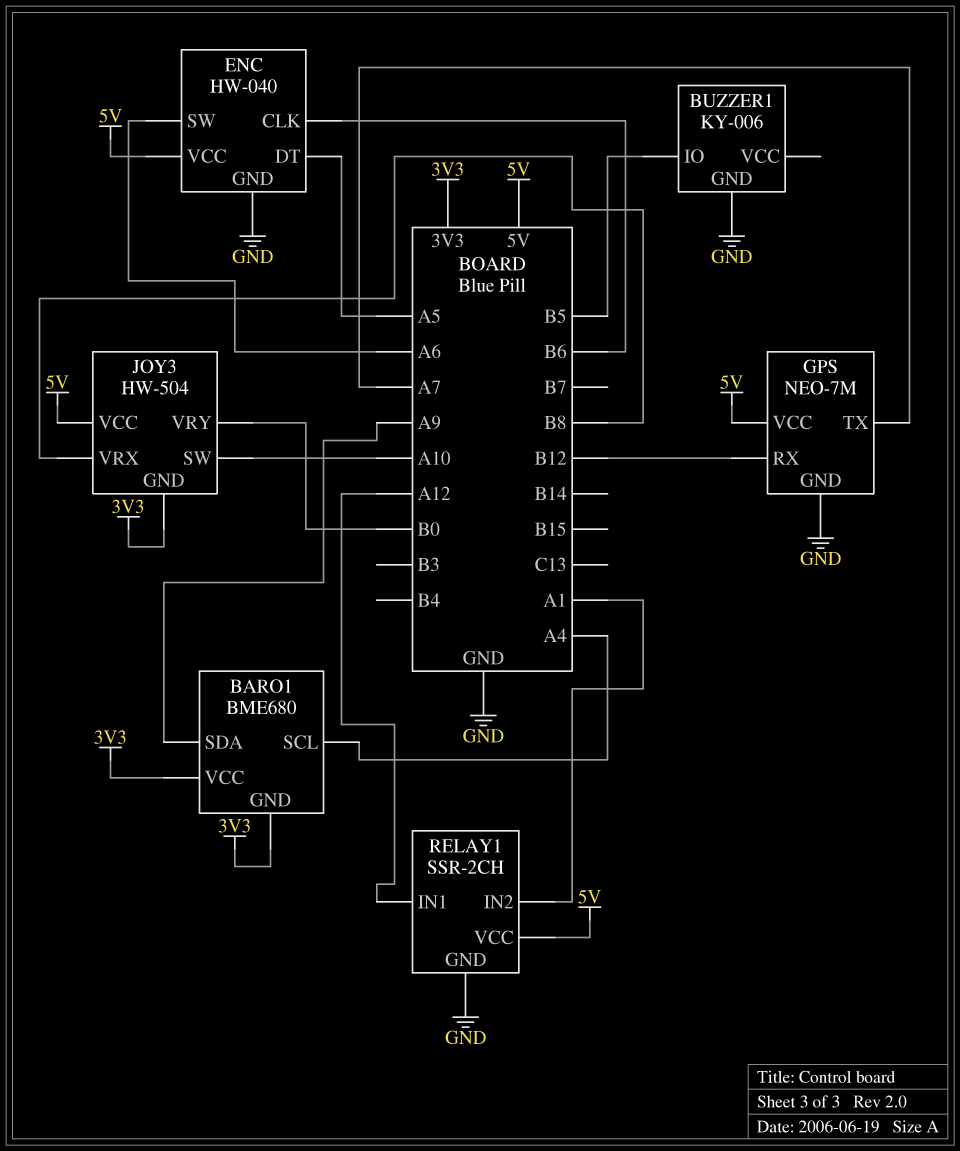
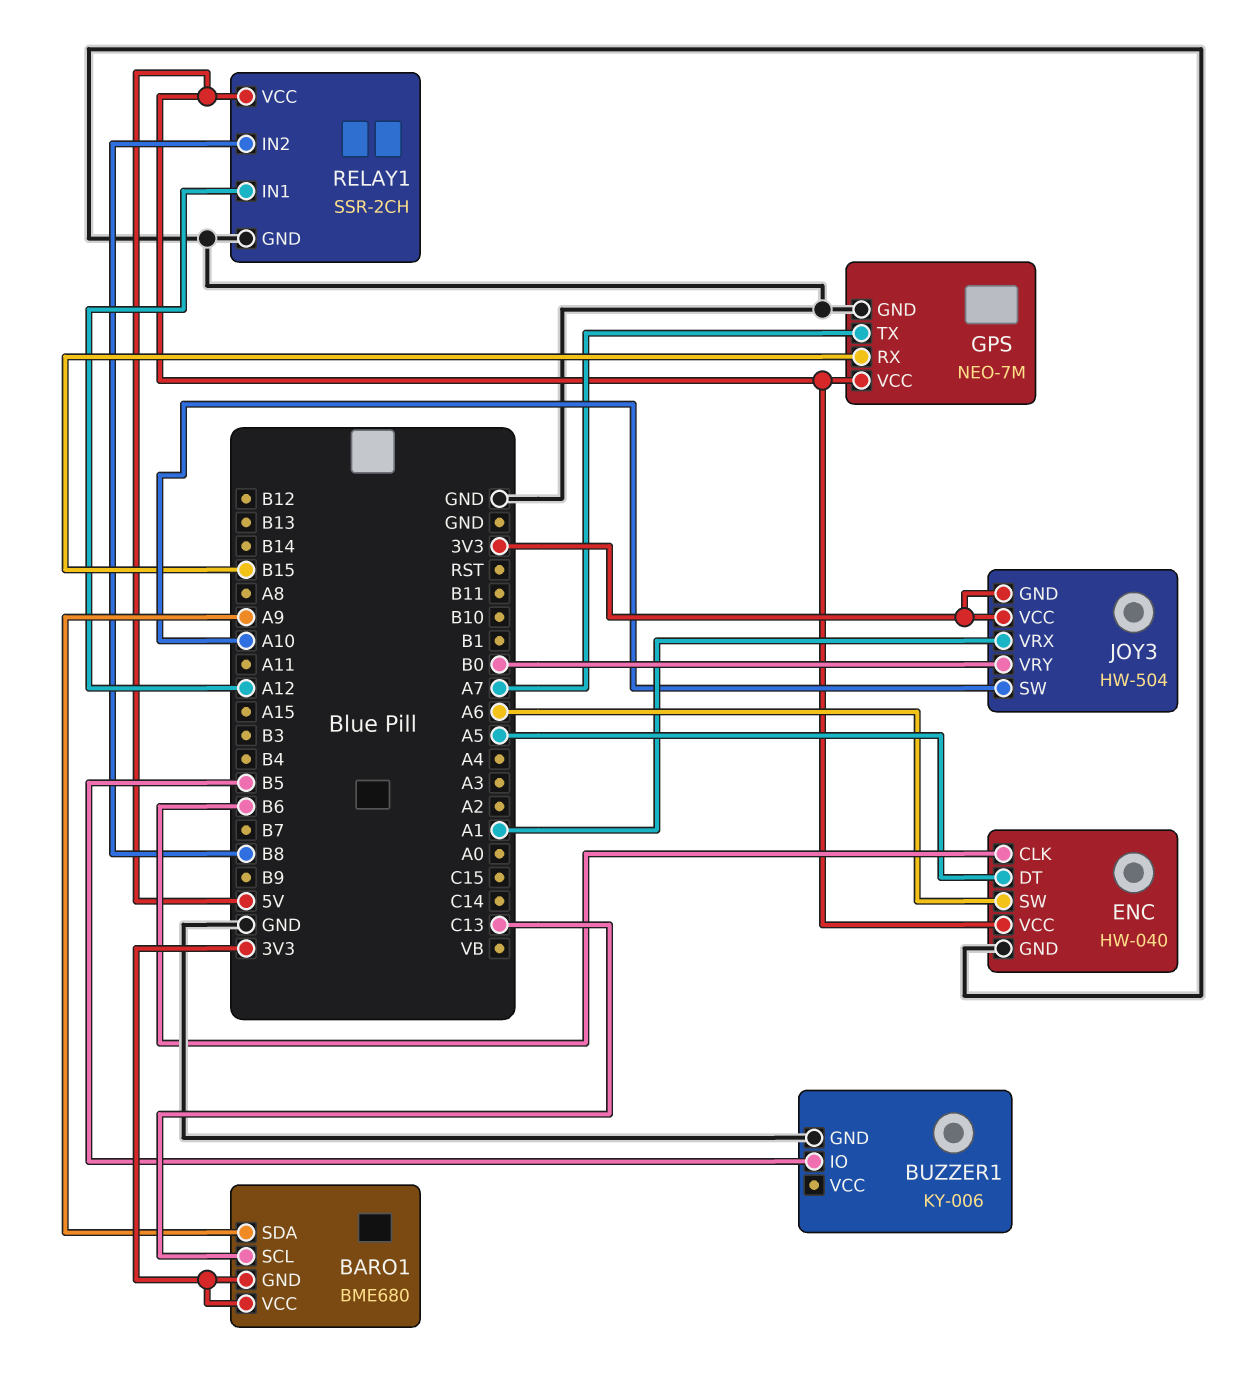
BARO1 pin SCL: A4 -> C13
GPS pin RX: B12 -> B15
JOY3 pin VCC: 5V -> 3V3
JOY3 pin VRX: B8 -> A1
RELAY1 pin IN2: A1 -> B8

